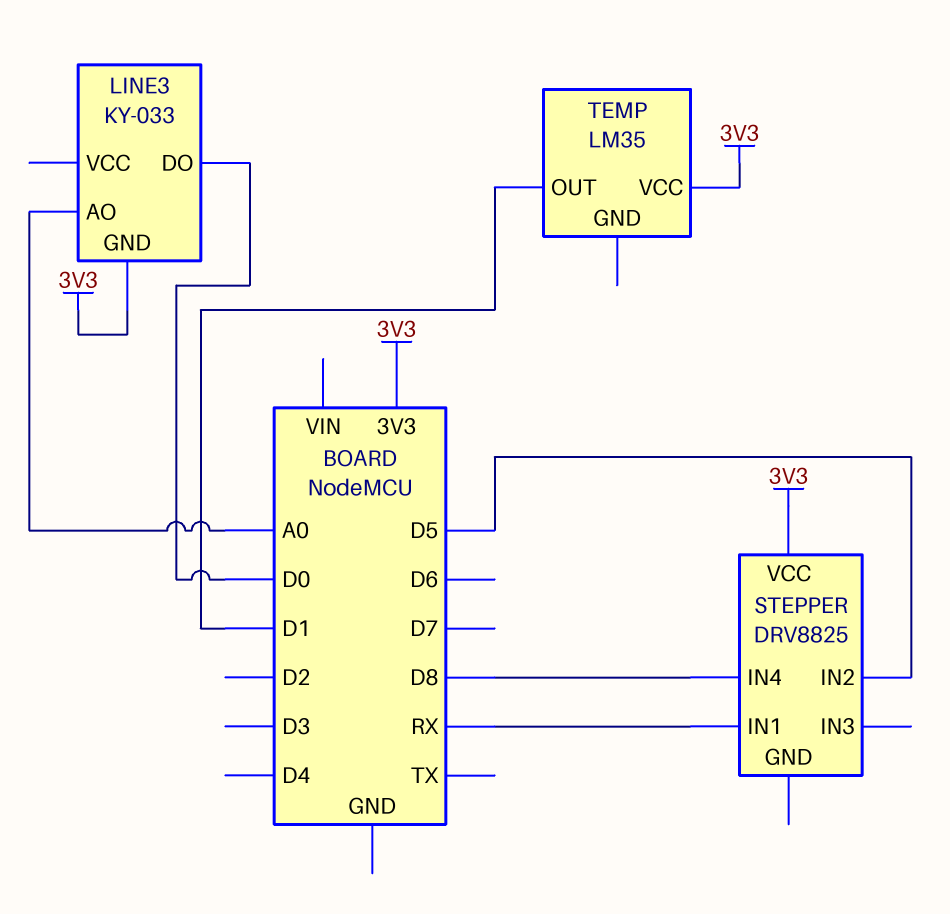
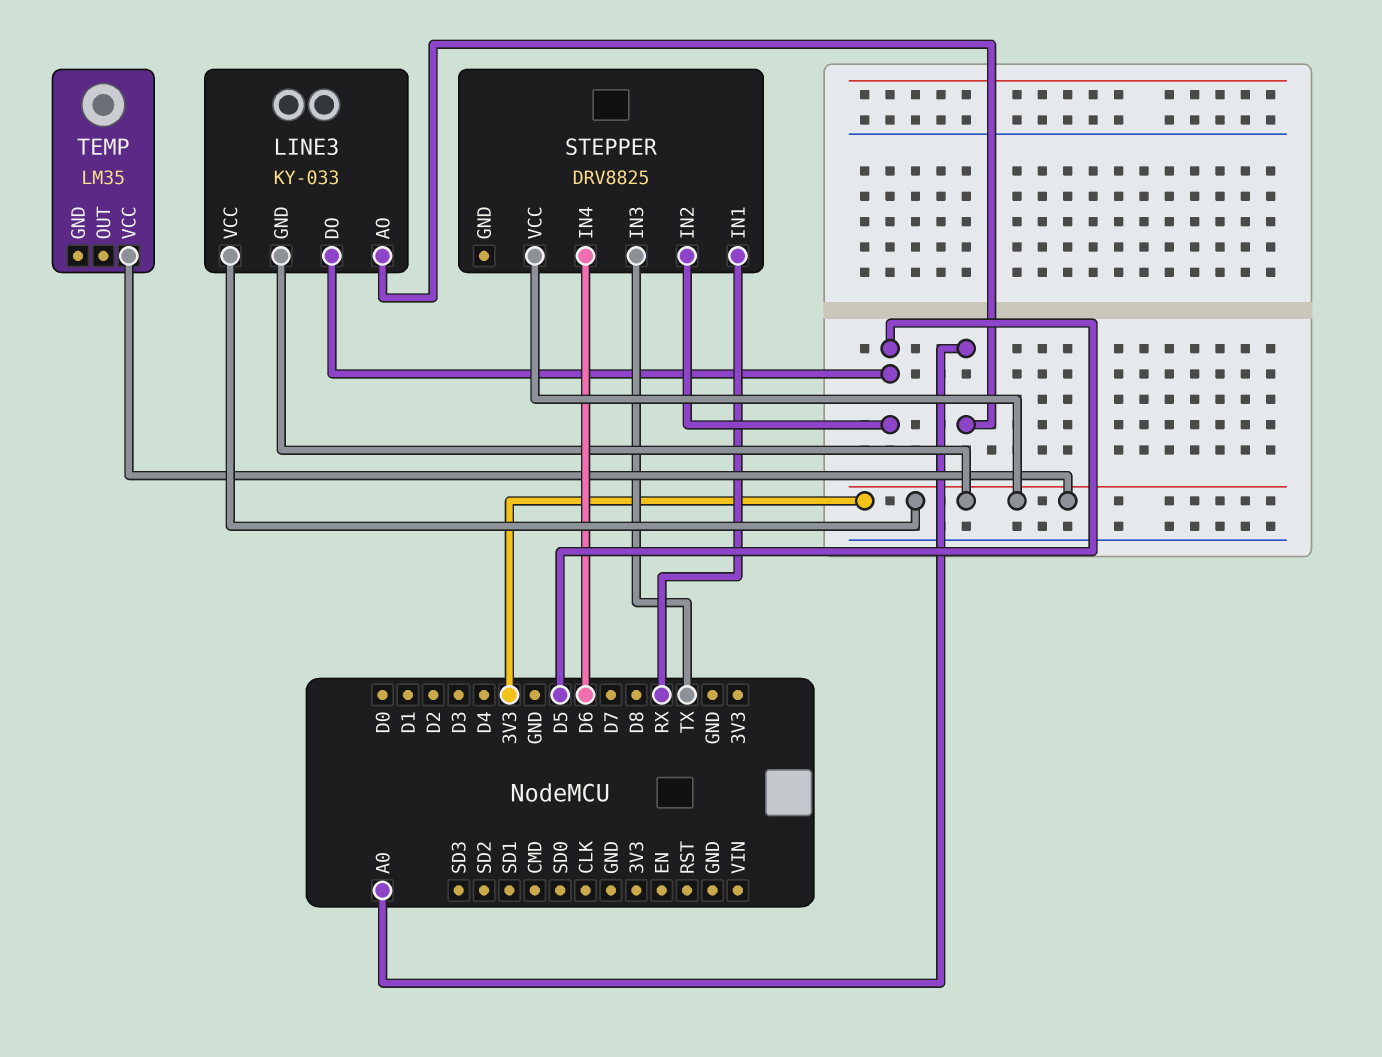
LINE3 pin DO: D0 -> D5
LINE3 pin VCC: none -> 3V3
STEPPER pin IN3: none -> TX
STEPPER pin IN4: D8 -> D6
TEMP pin OUT: D1 -> none

